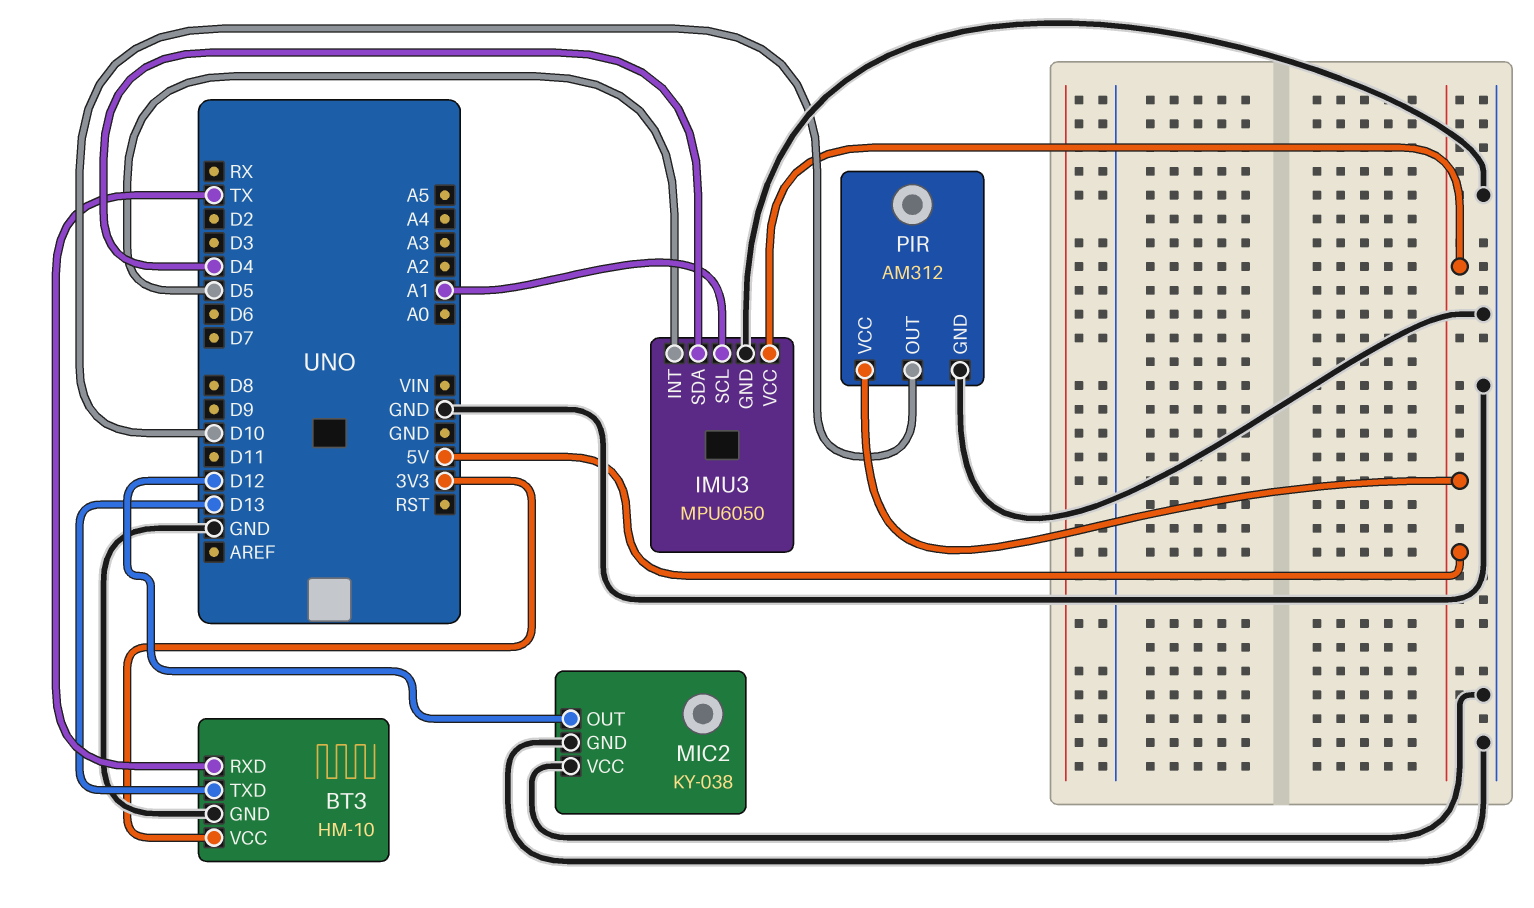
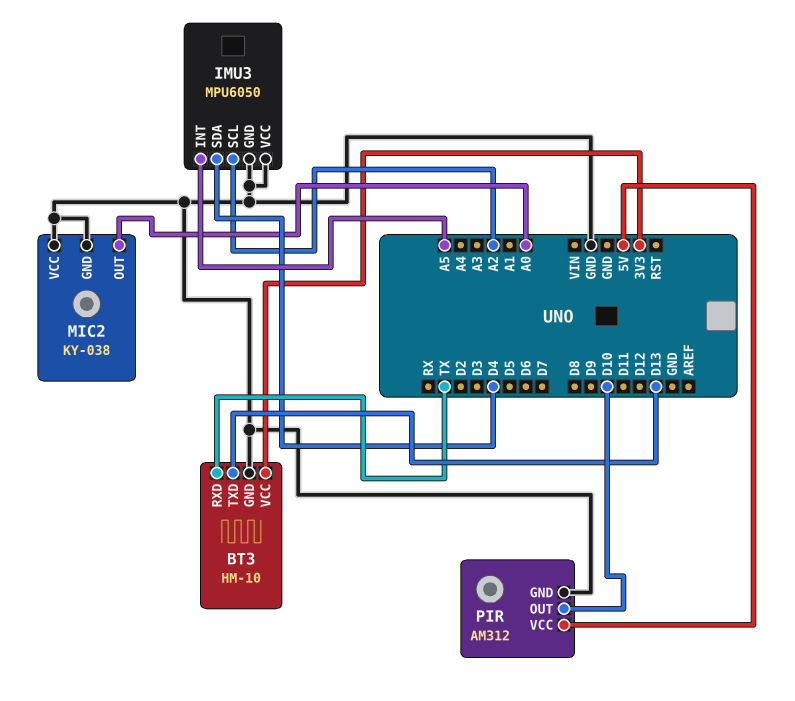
IMU3 pin INT: D5 -> A5
IMU3 pin SCL: A1 -> A2
IMU3 pin VCC: 5V -> GND
MIC2 pin OUT: D12 -> A0

